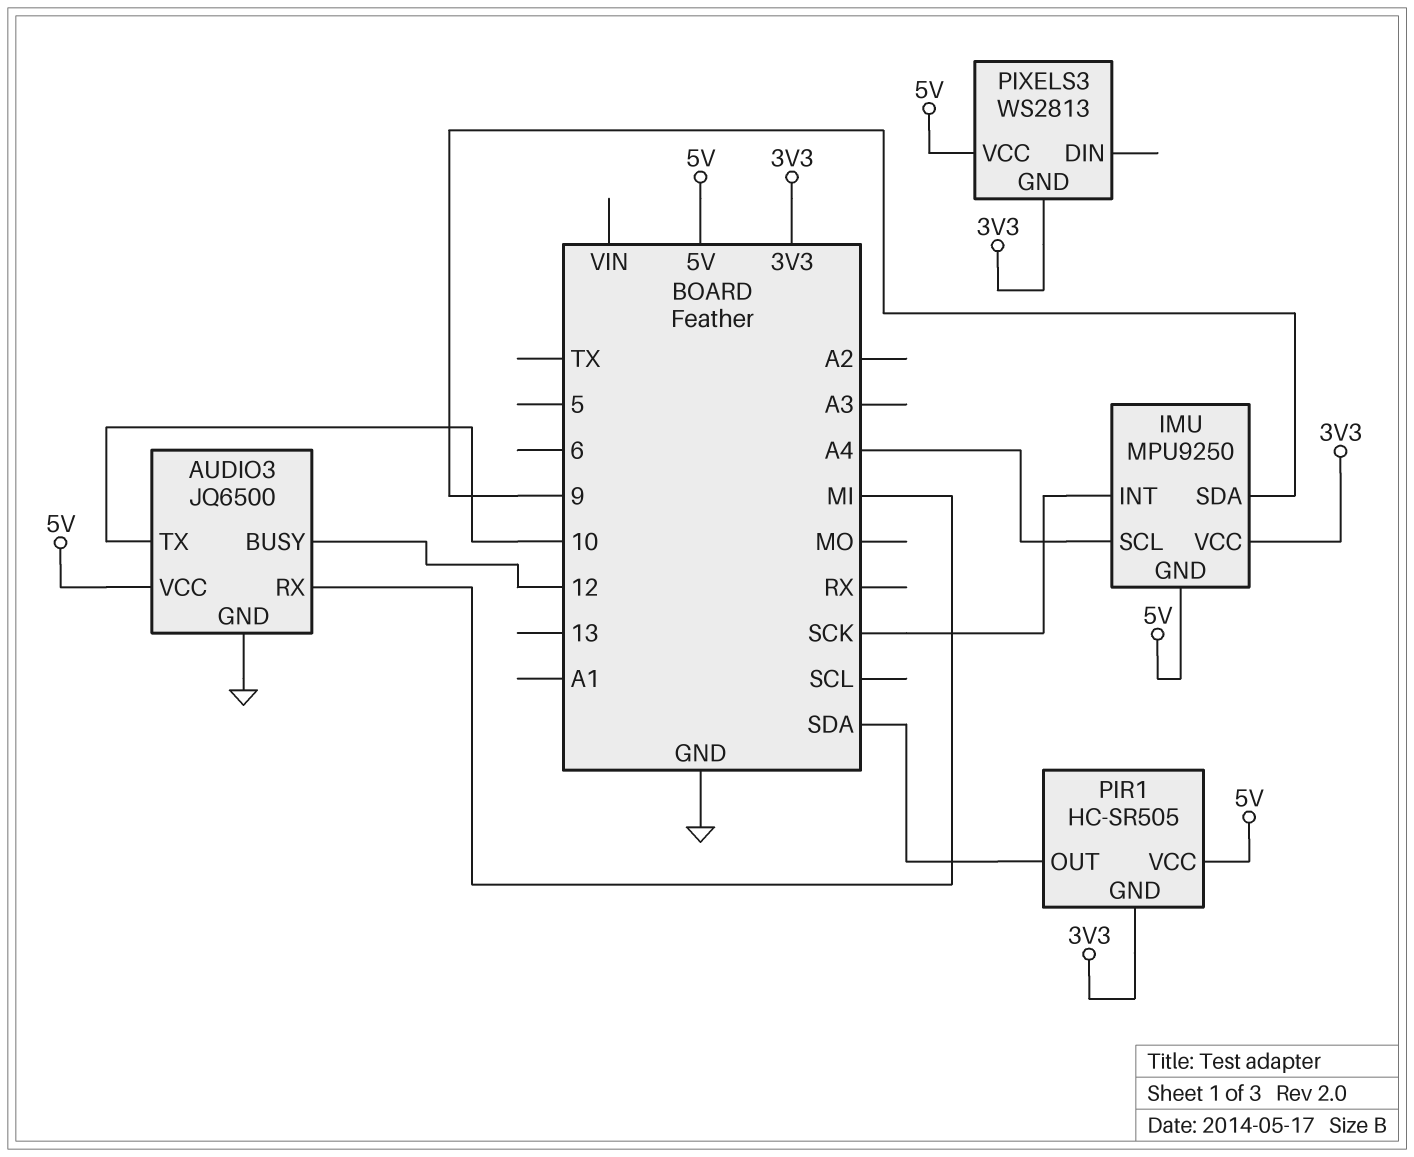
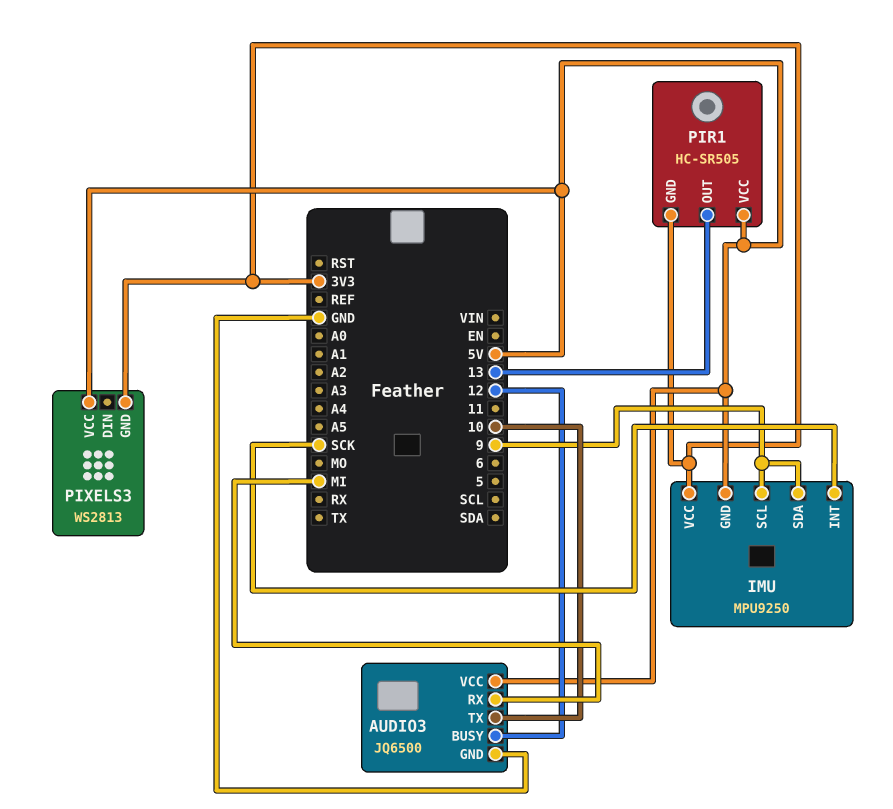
IMU pin SCL: A4 -> 9
PIR1 pin OUT: SDA -> 13

